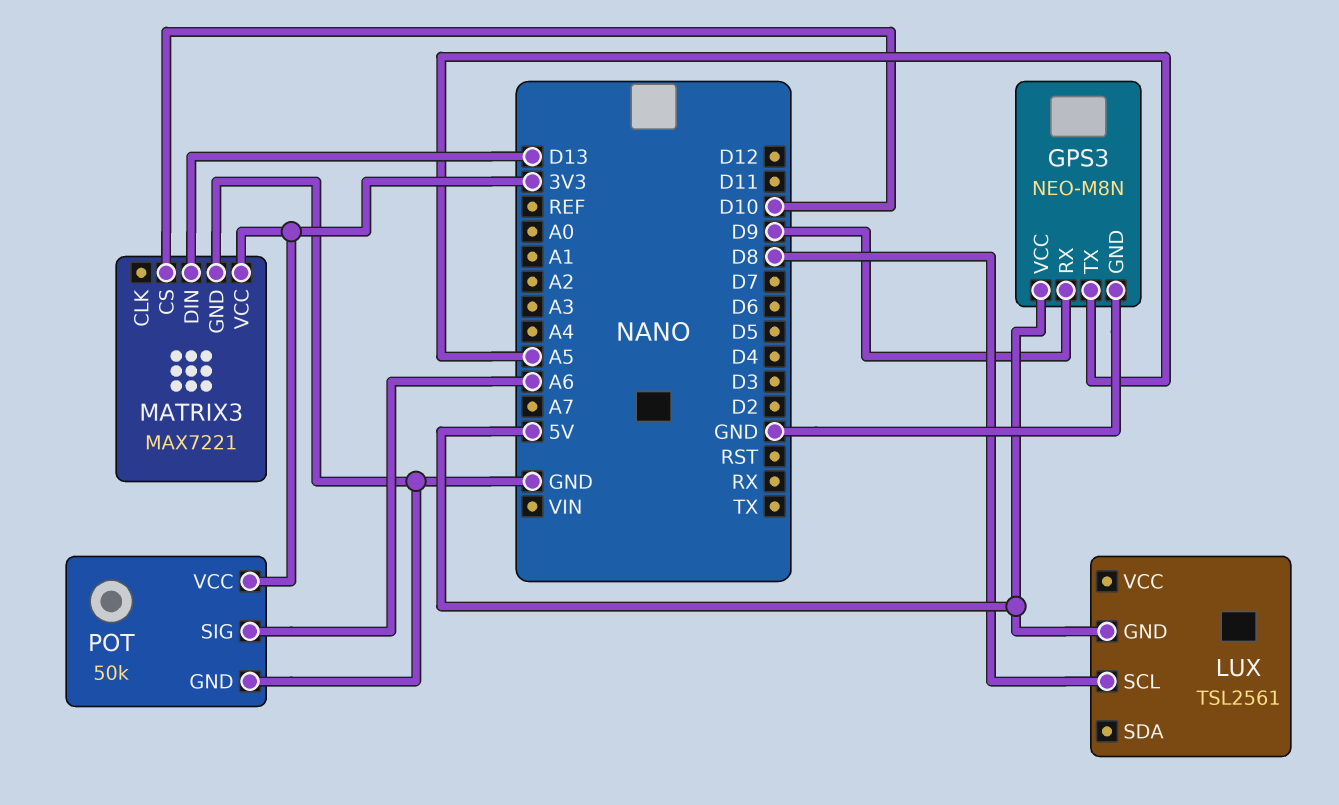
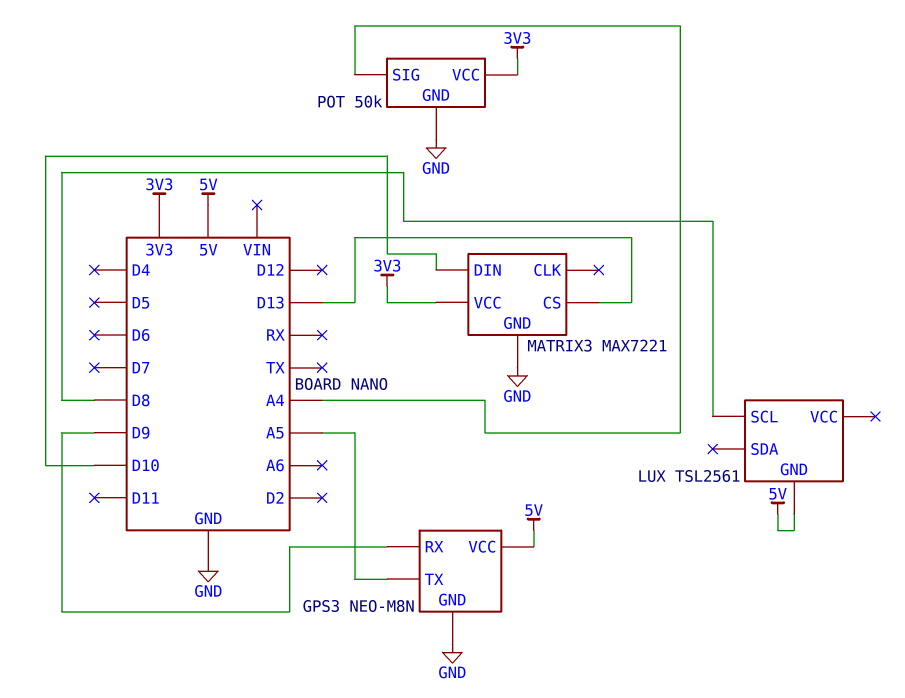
MATRIX3 pin CS: D10 -> D13
MATRIX3 pin DIN: D13 -> D10
POT pin SIG: A6 -> A4

